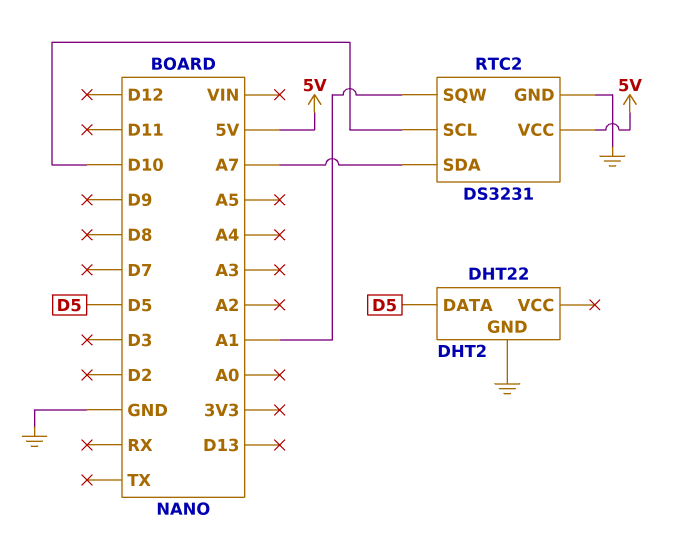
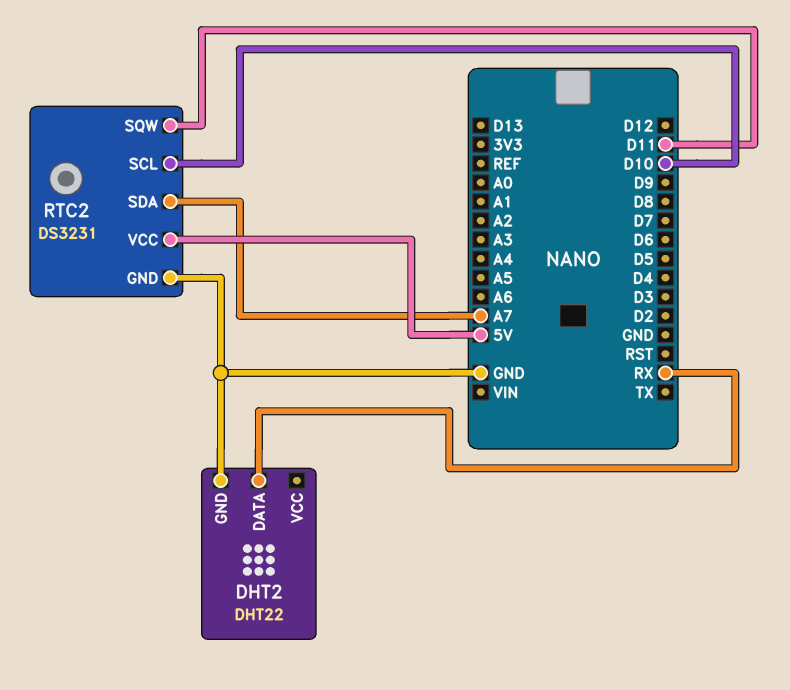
DHT2 pin DATA: D5 -> RX
RTC2 pin SQW: A1 -> D11

